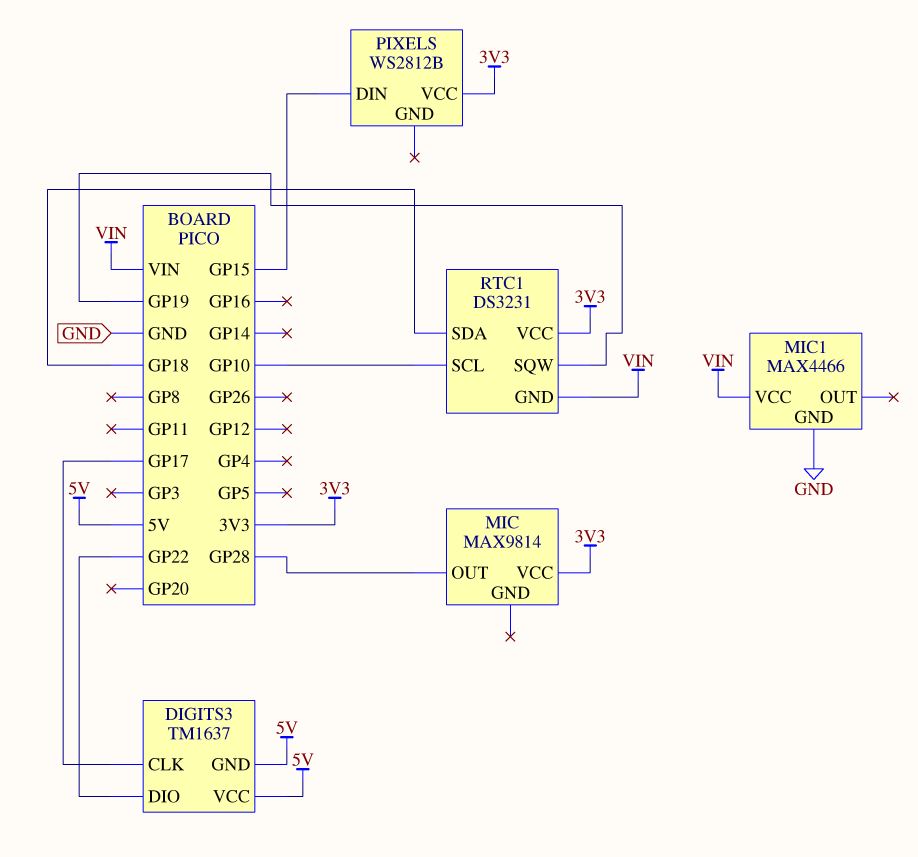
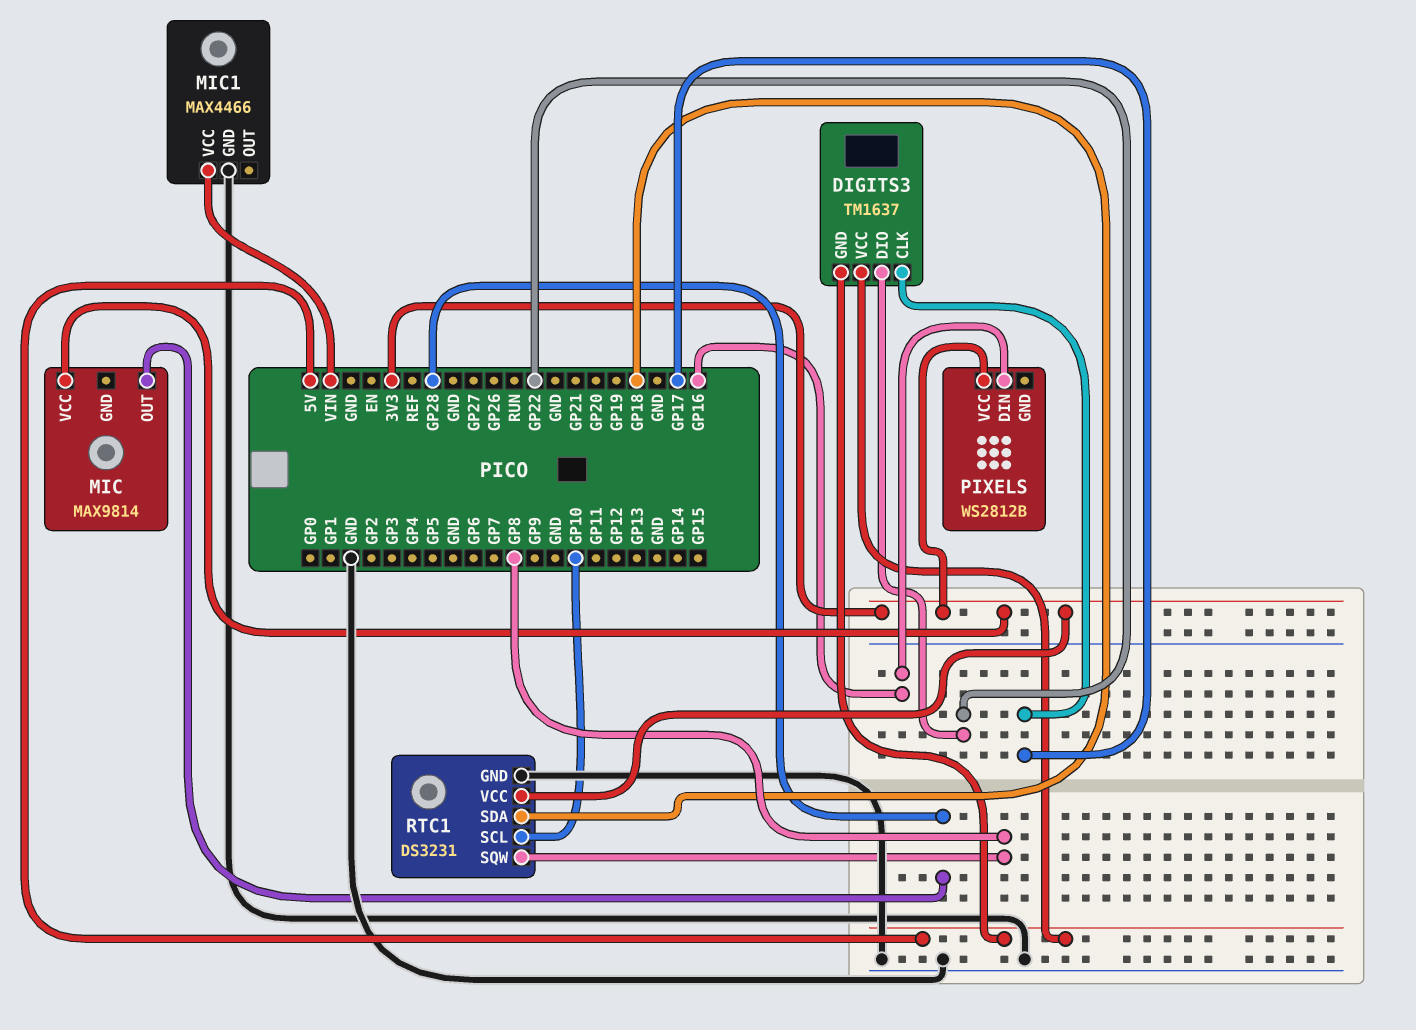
PIXELS pin DIN: GP15 -> GP16
RTC1 pin GND: VIN -> GND
RTC1 pin SQW: GP19 -> GP8

